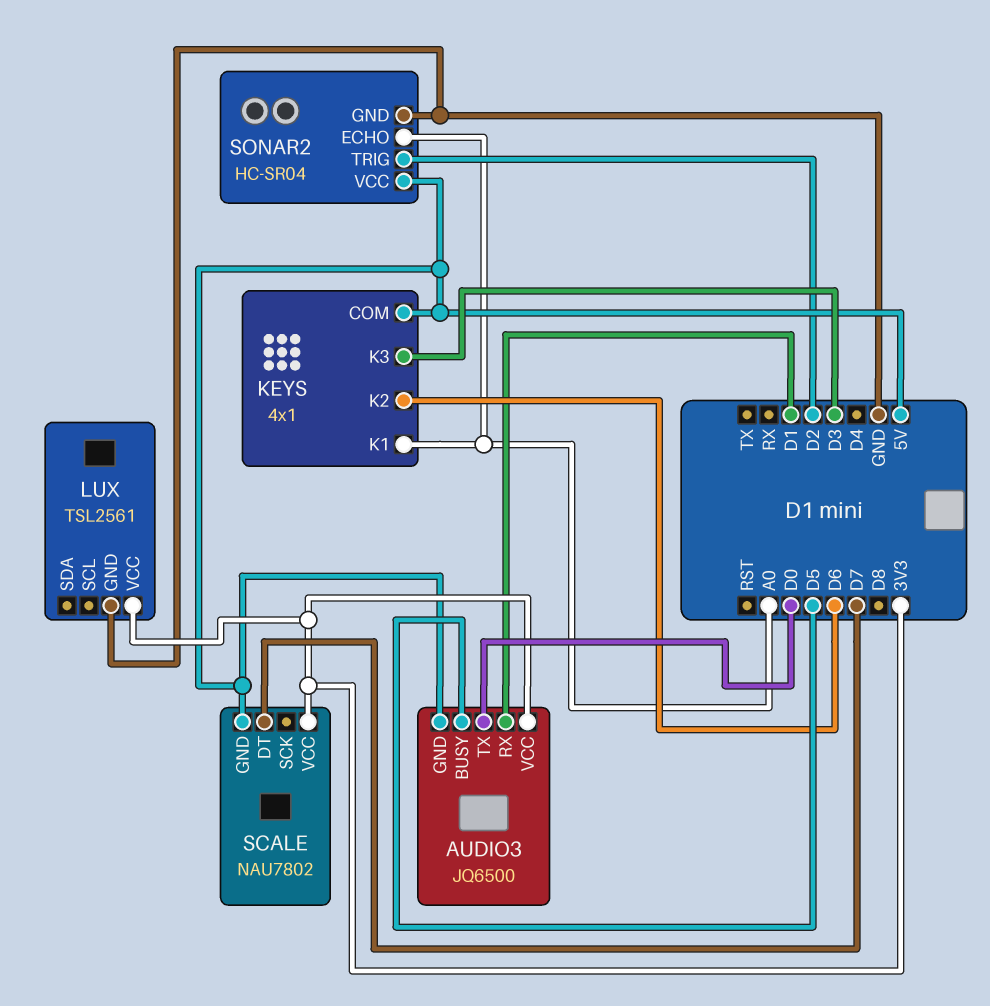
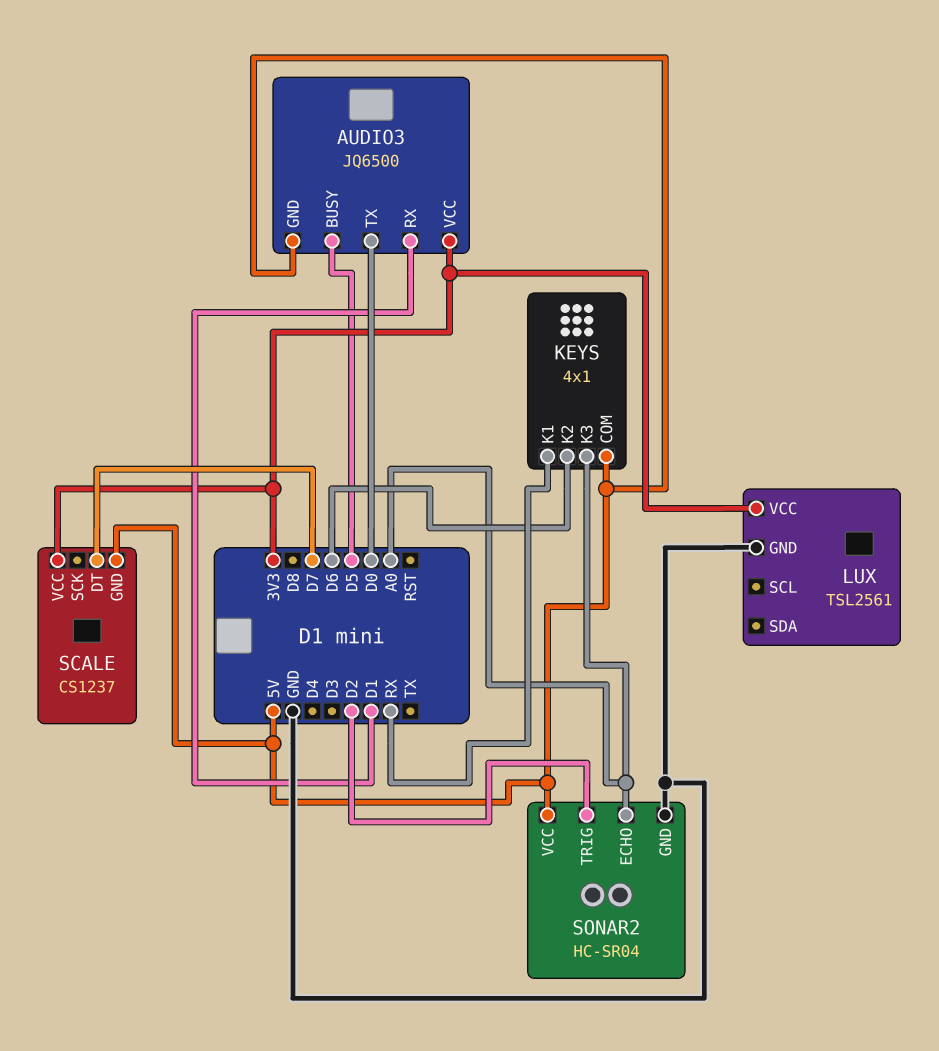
KEYS pin K1: A0 -> RX
KEYS pin K3: D3 -> A0
SCALE: NAU7802 -> CS1237

